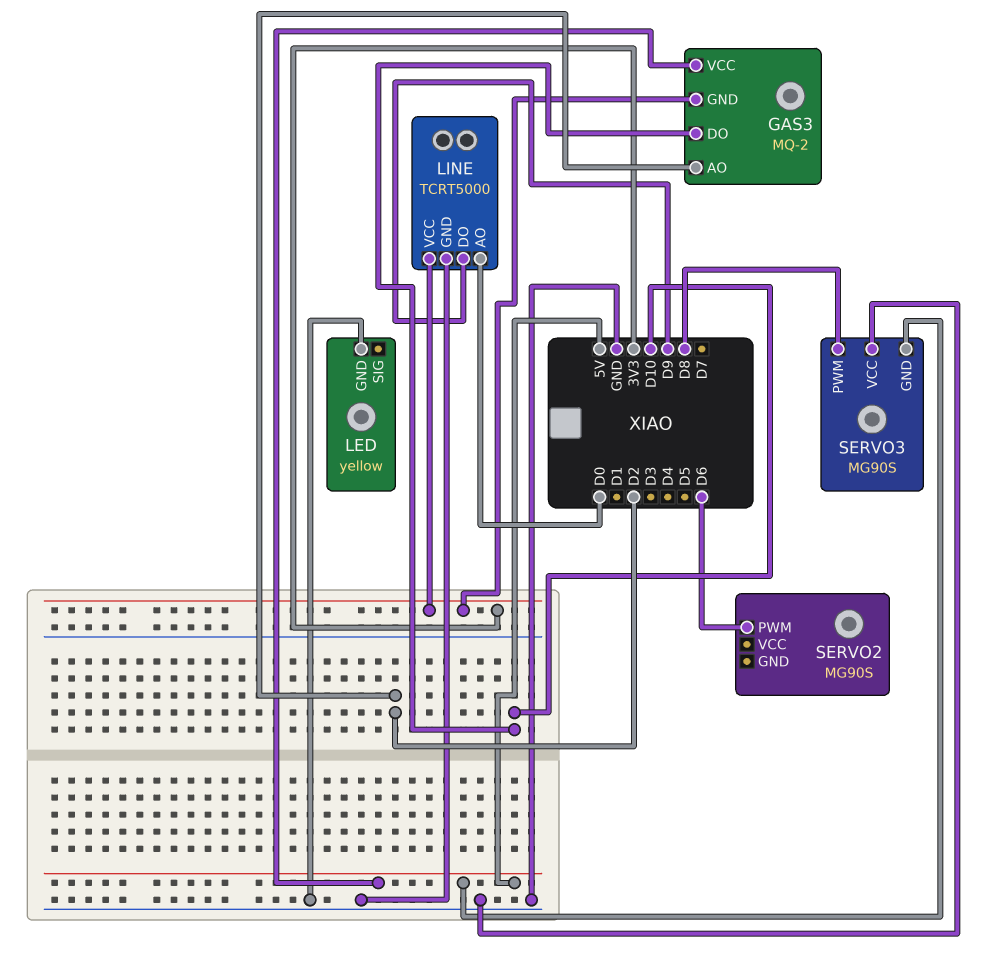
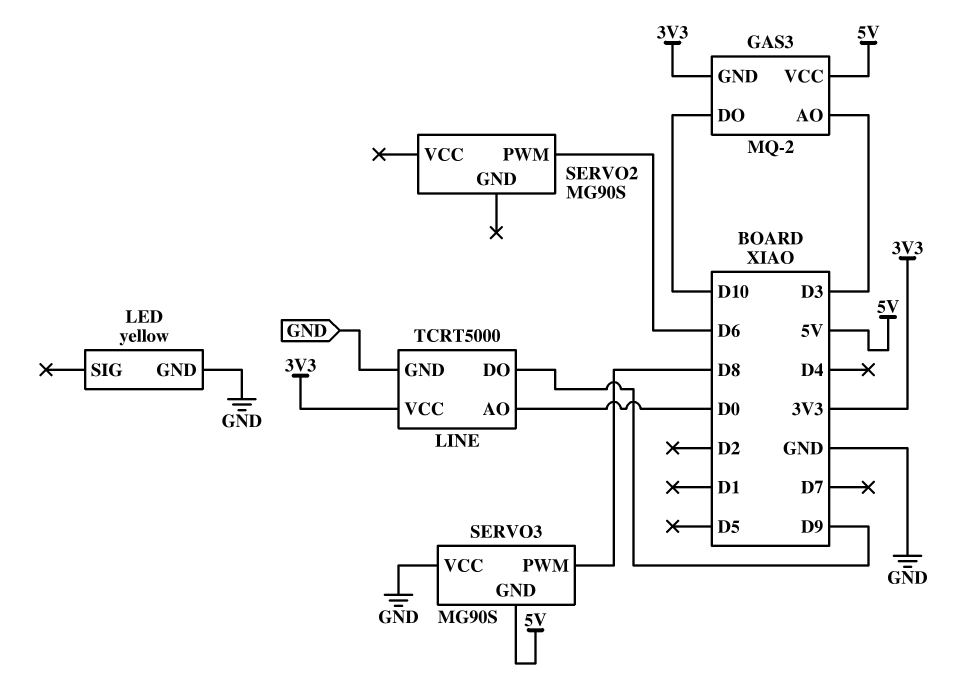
GAS3 pin AO: D2 -> D3

